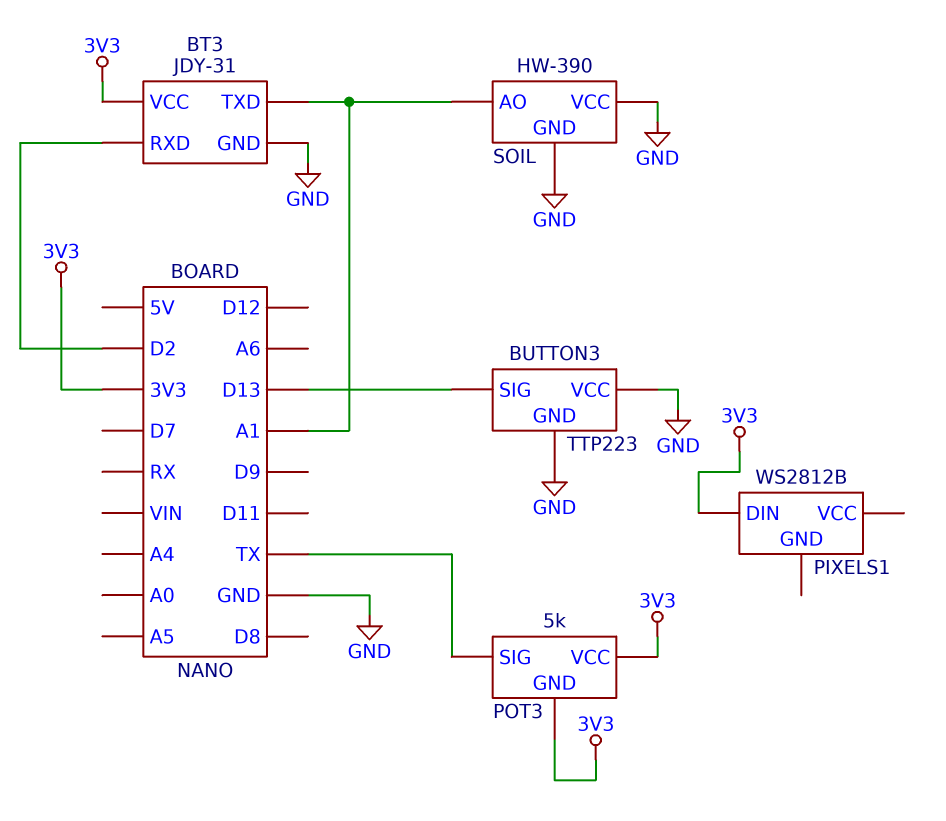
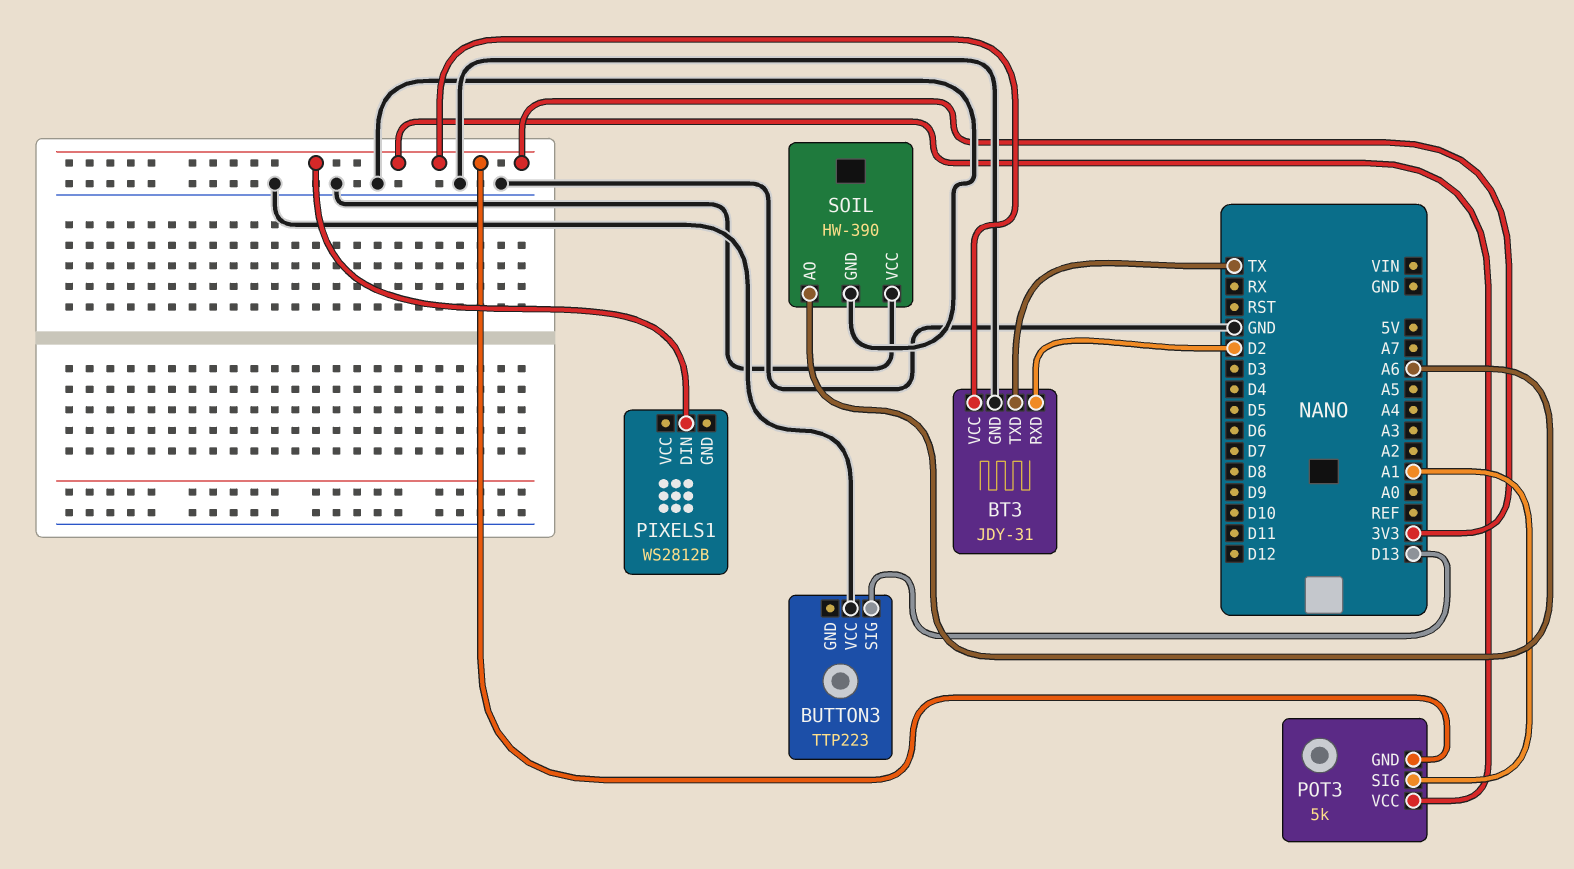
BT3 pin TXD: A1 -> TX
BUTTON3 pin GND: GND -> none
POT3 pin SIG: TX -> A1
SOIL pin AO: A1 -> A6

